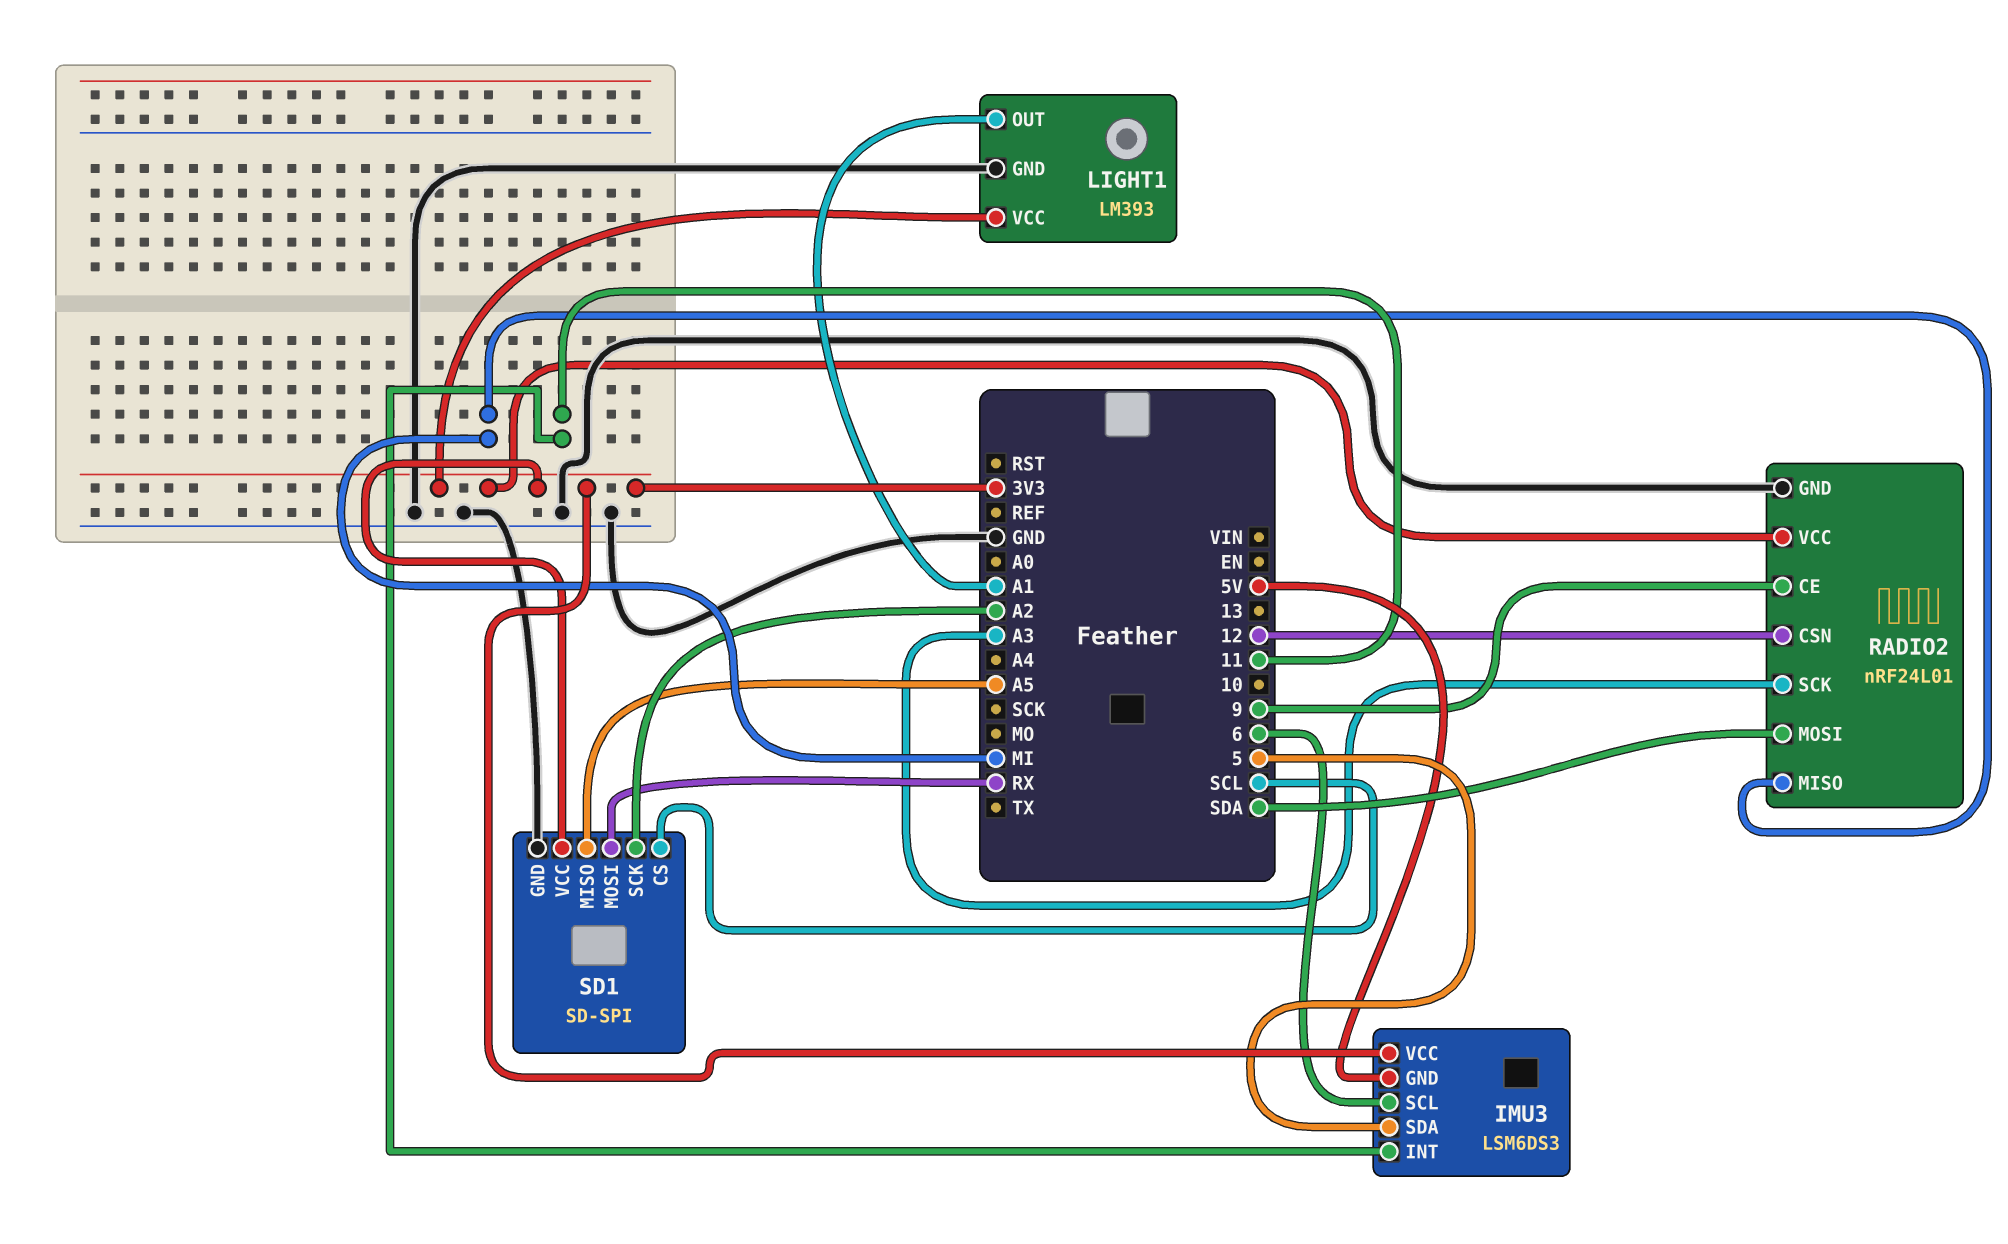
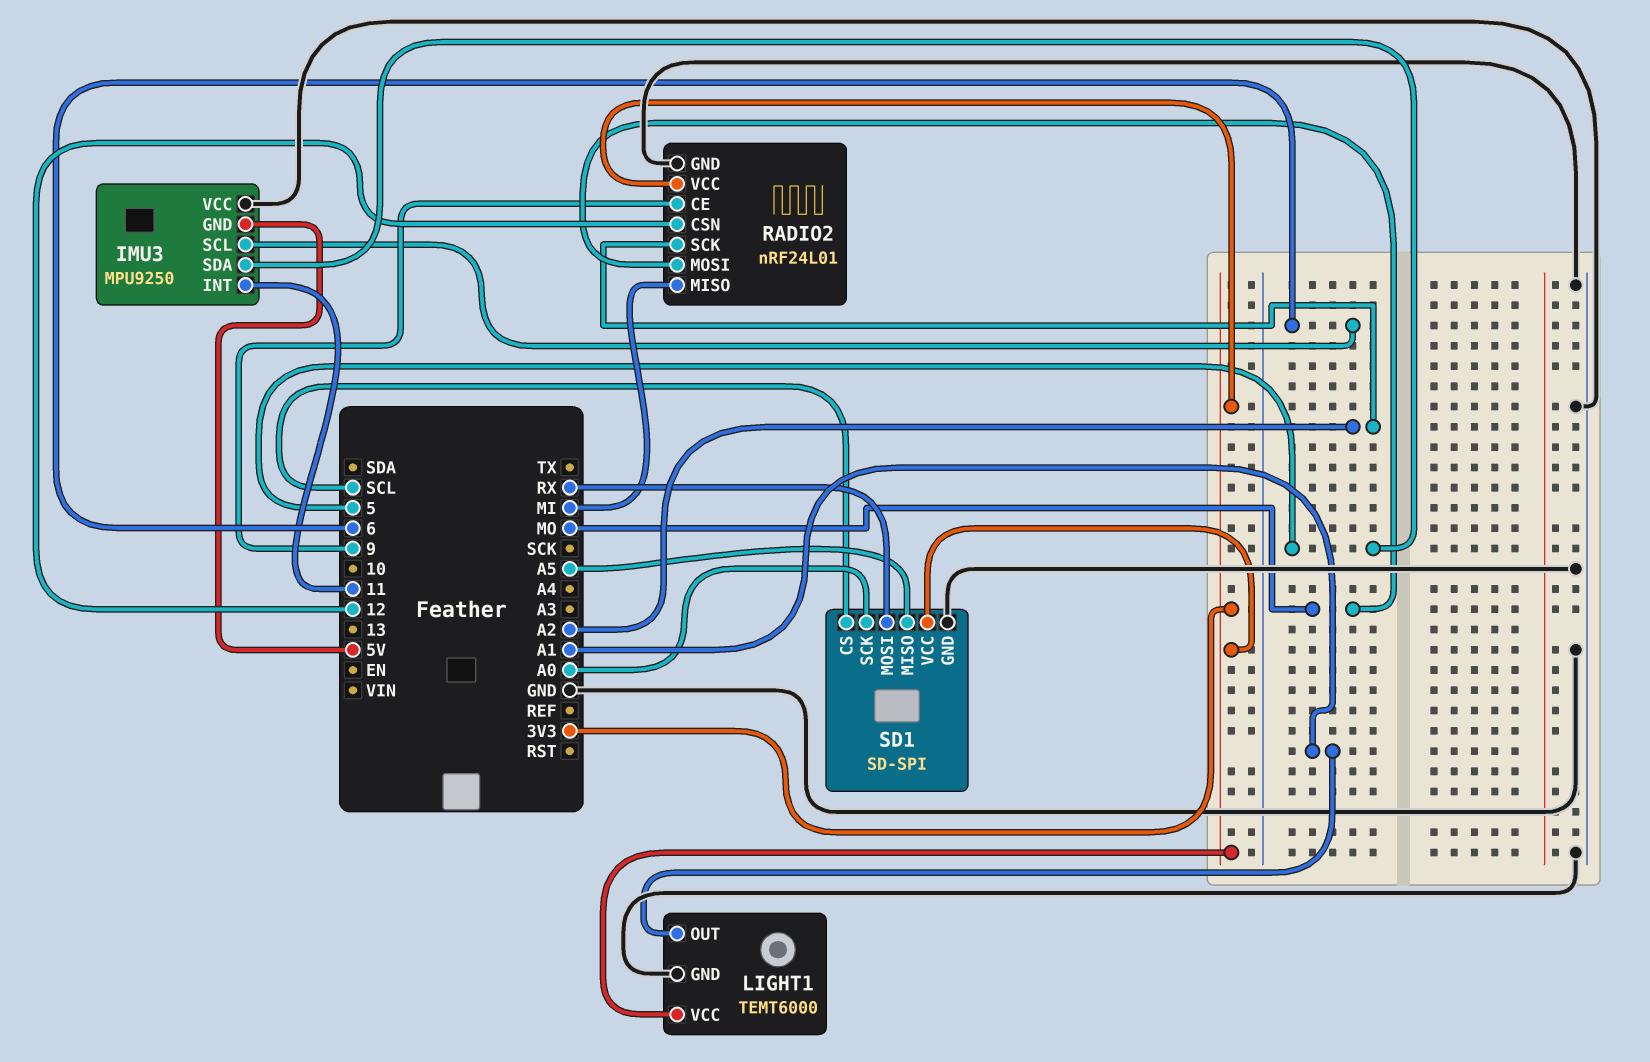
IMU3: LSM6DS3 -> MPU9250
IMU3 pin VCC: 3V3 -> GND
LIGHT1: LM393 -> TEMT6000
RADIO2 pin MOSI: SDA -> MO
RADIO2 pin SCK: A3 -> A2
SD1 pin SCK: A2 -> A0

